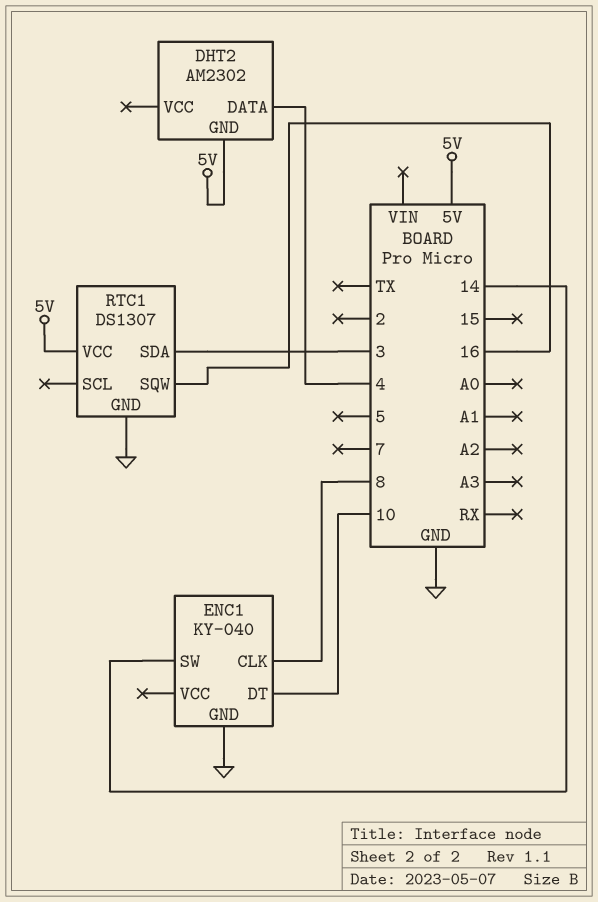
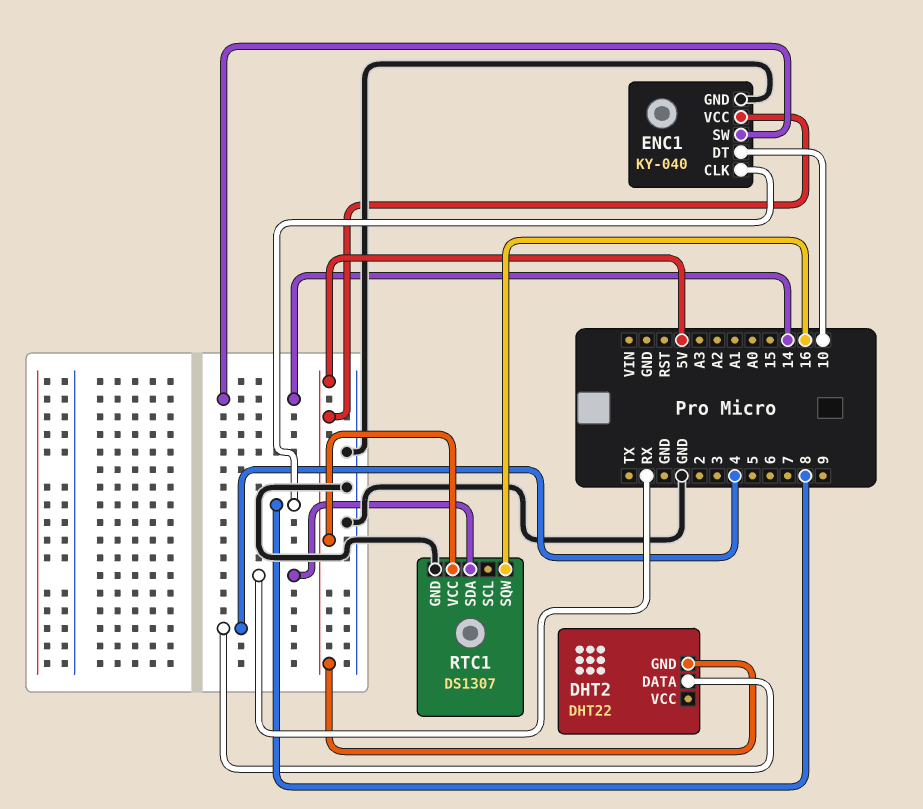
DHT2: AM2302 -> DHT22
ENC1 pin VCC: none -> 5V
RTC1 pin SDA: 3 -> RX

